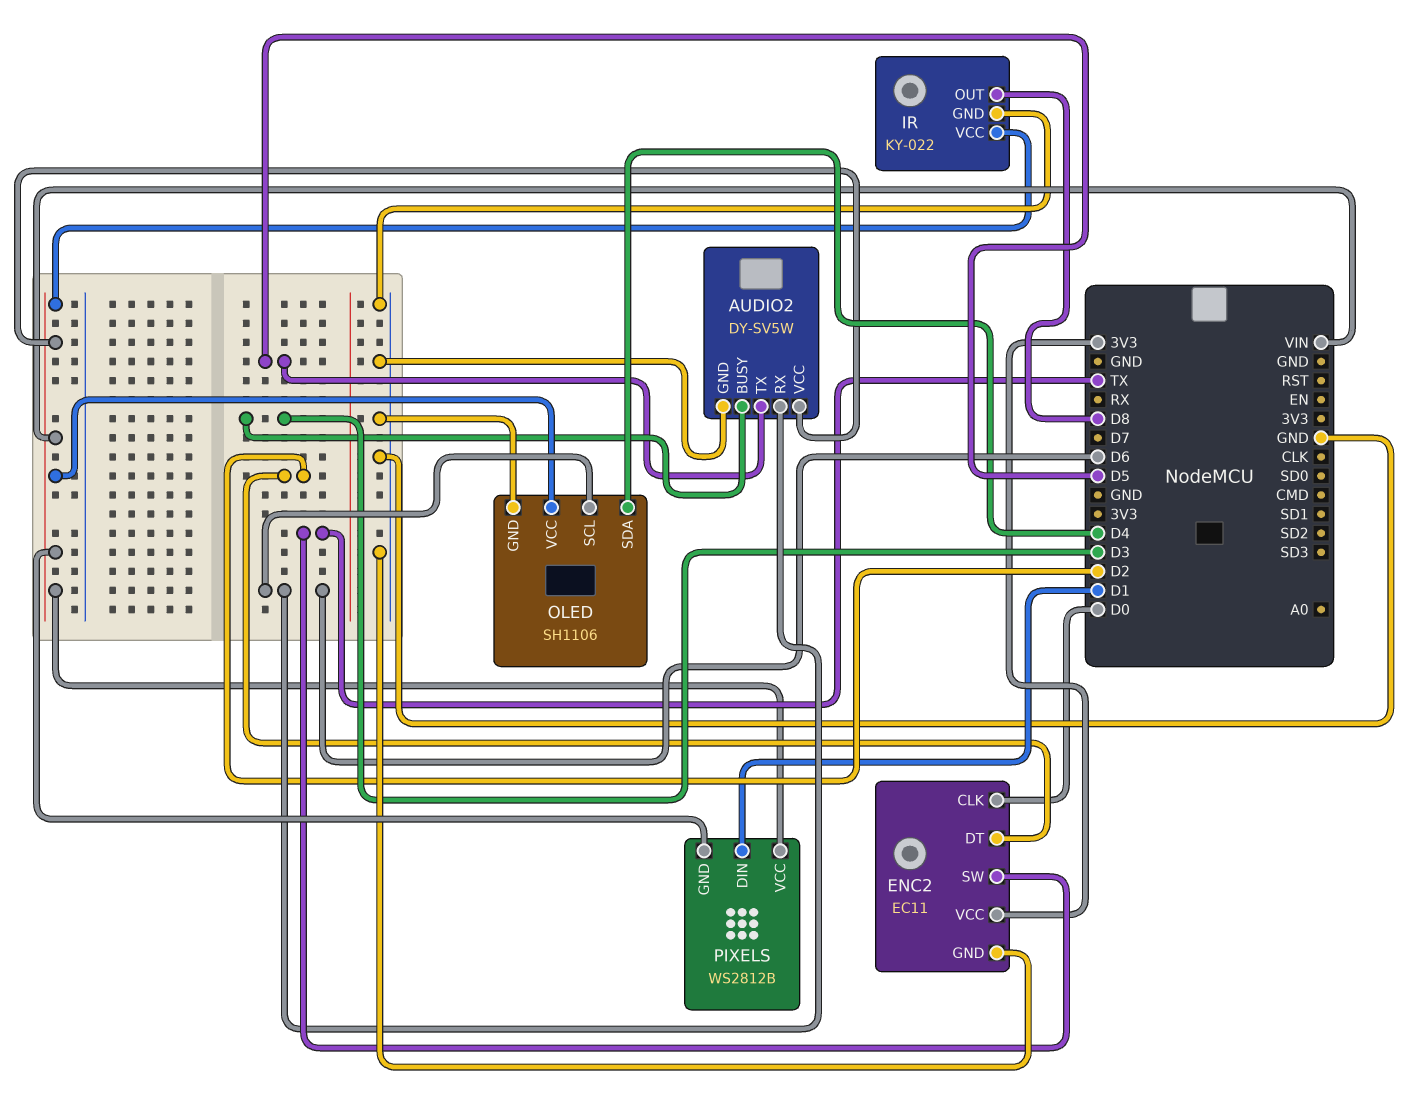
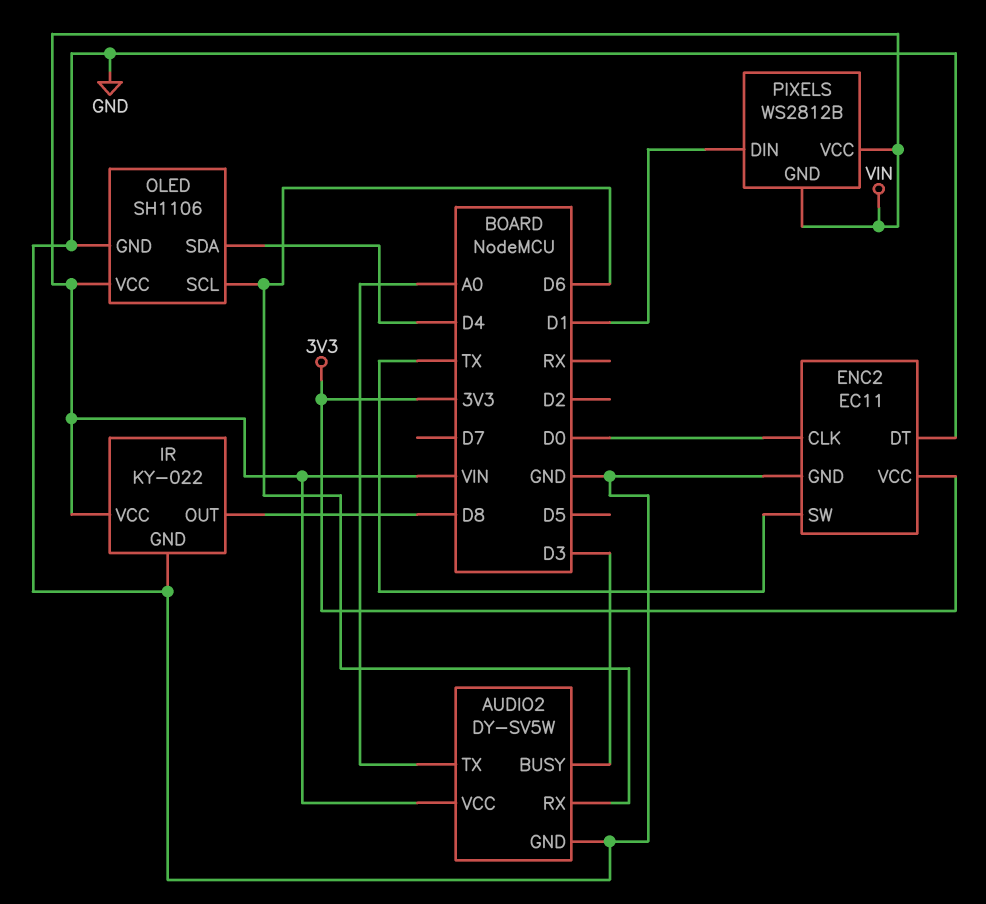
AUDIO2 pin TX: D5 -> A0
ENC2 pin DT: D2 -> GND

